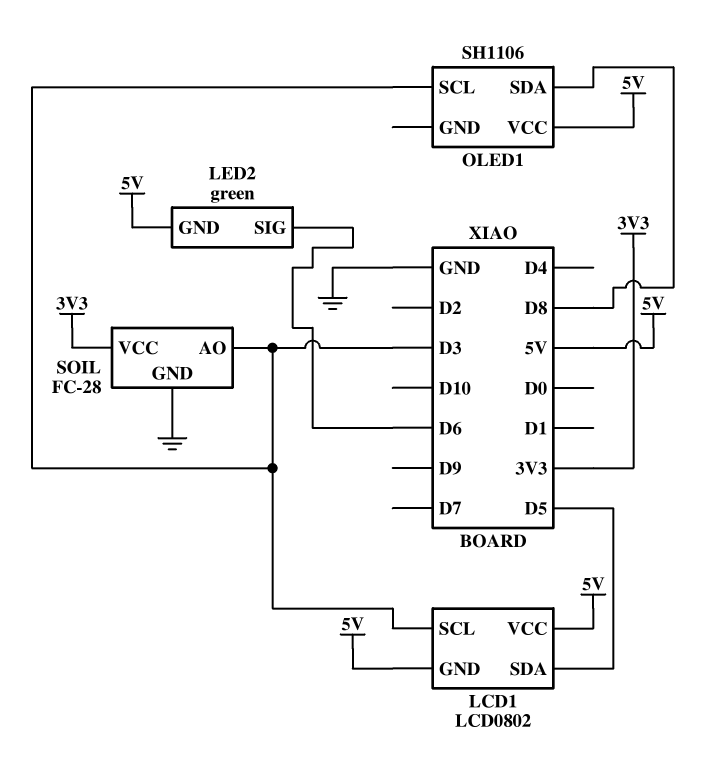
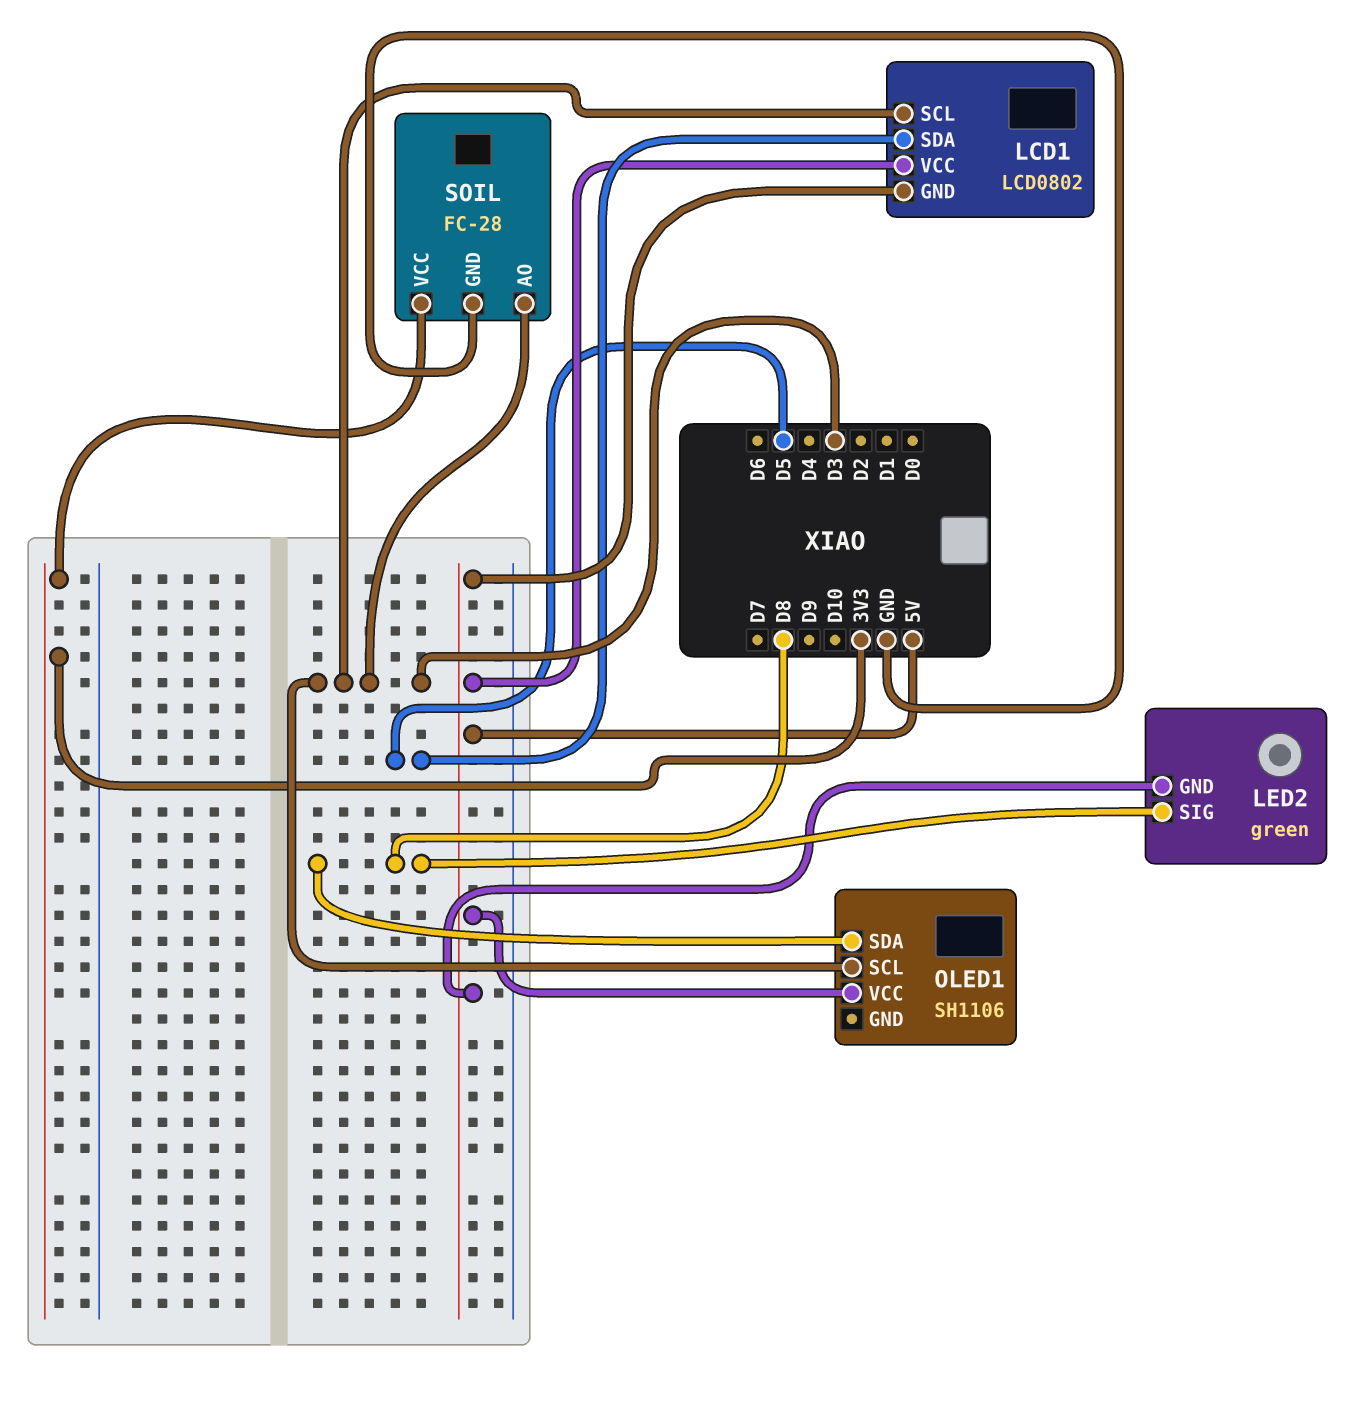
LED2 pin SIG: D6 -> D8

